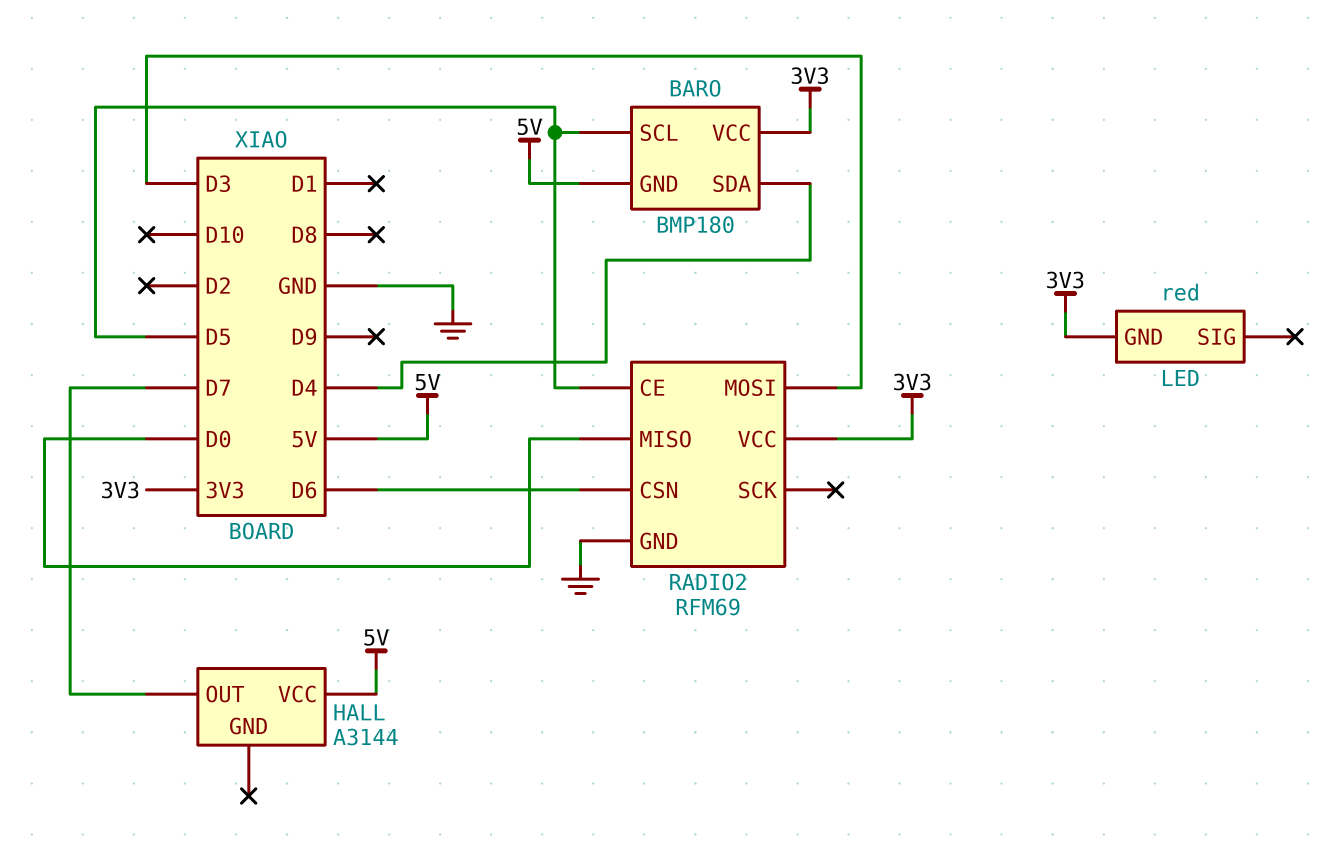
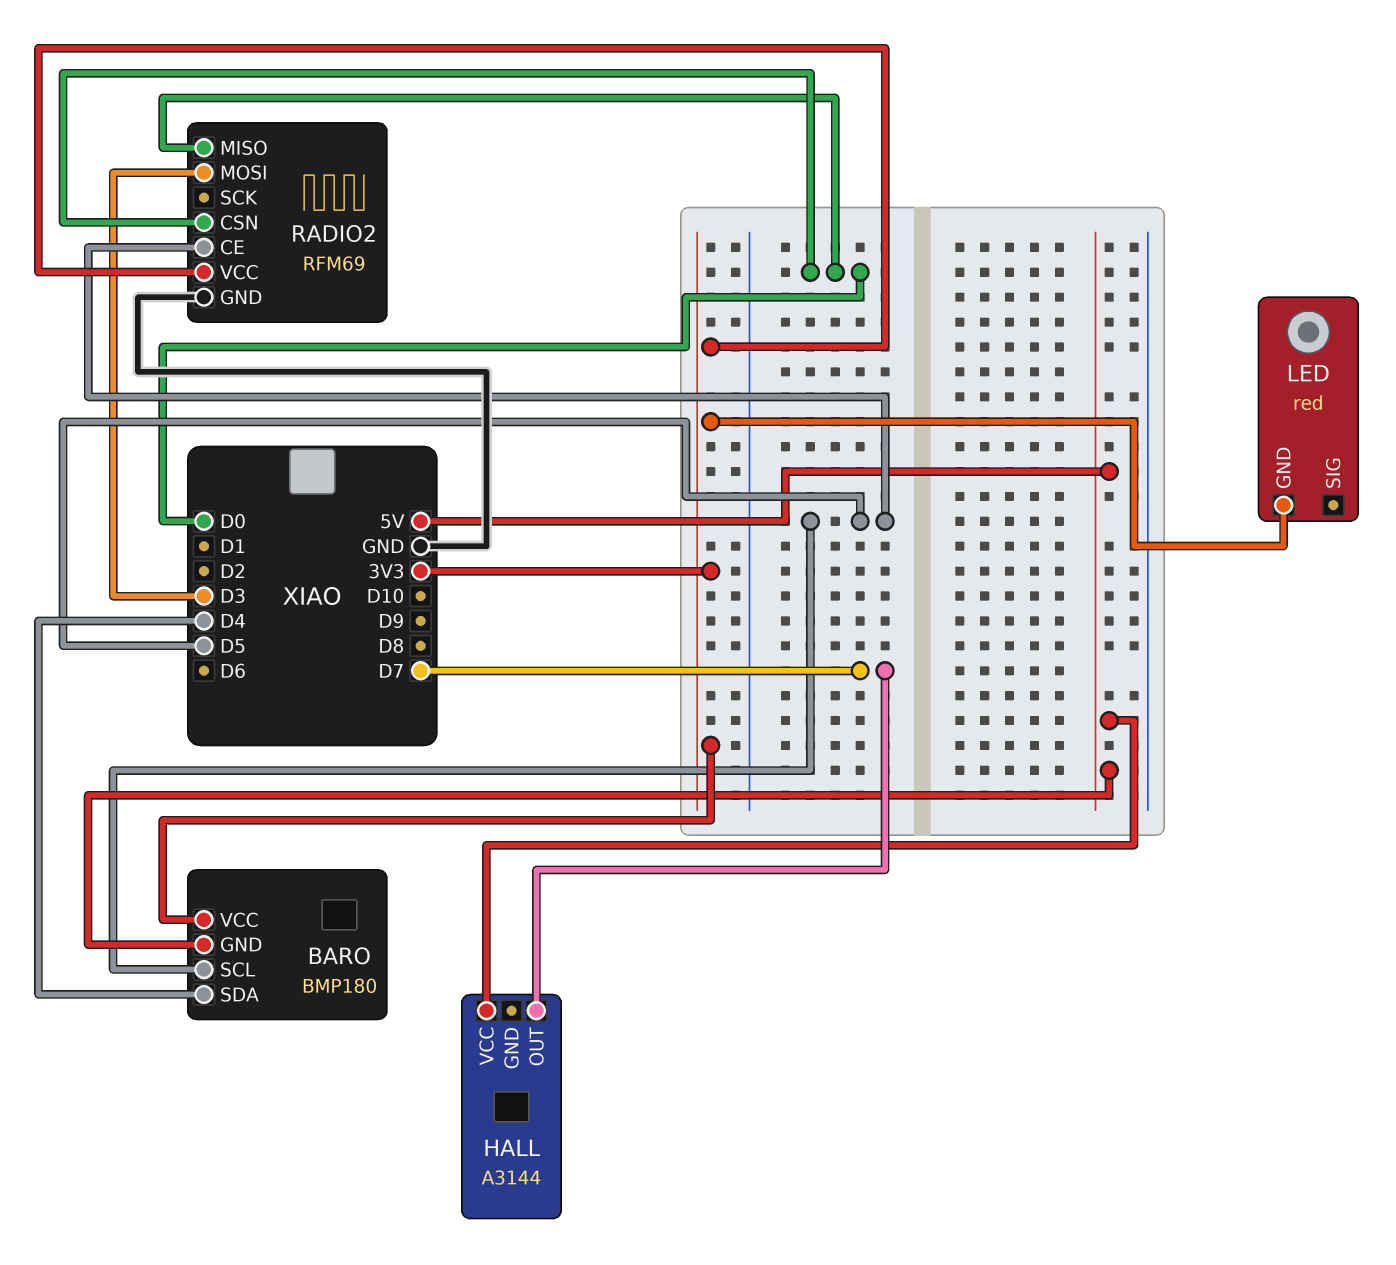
RADIO2 pin CSN: D6 -> D0

